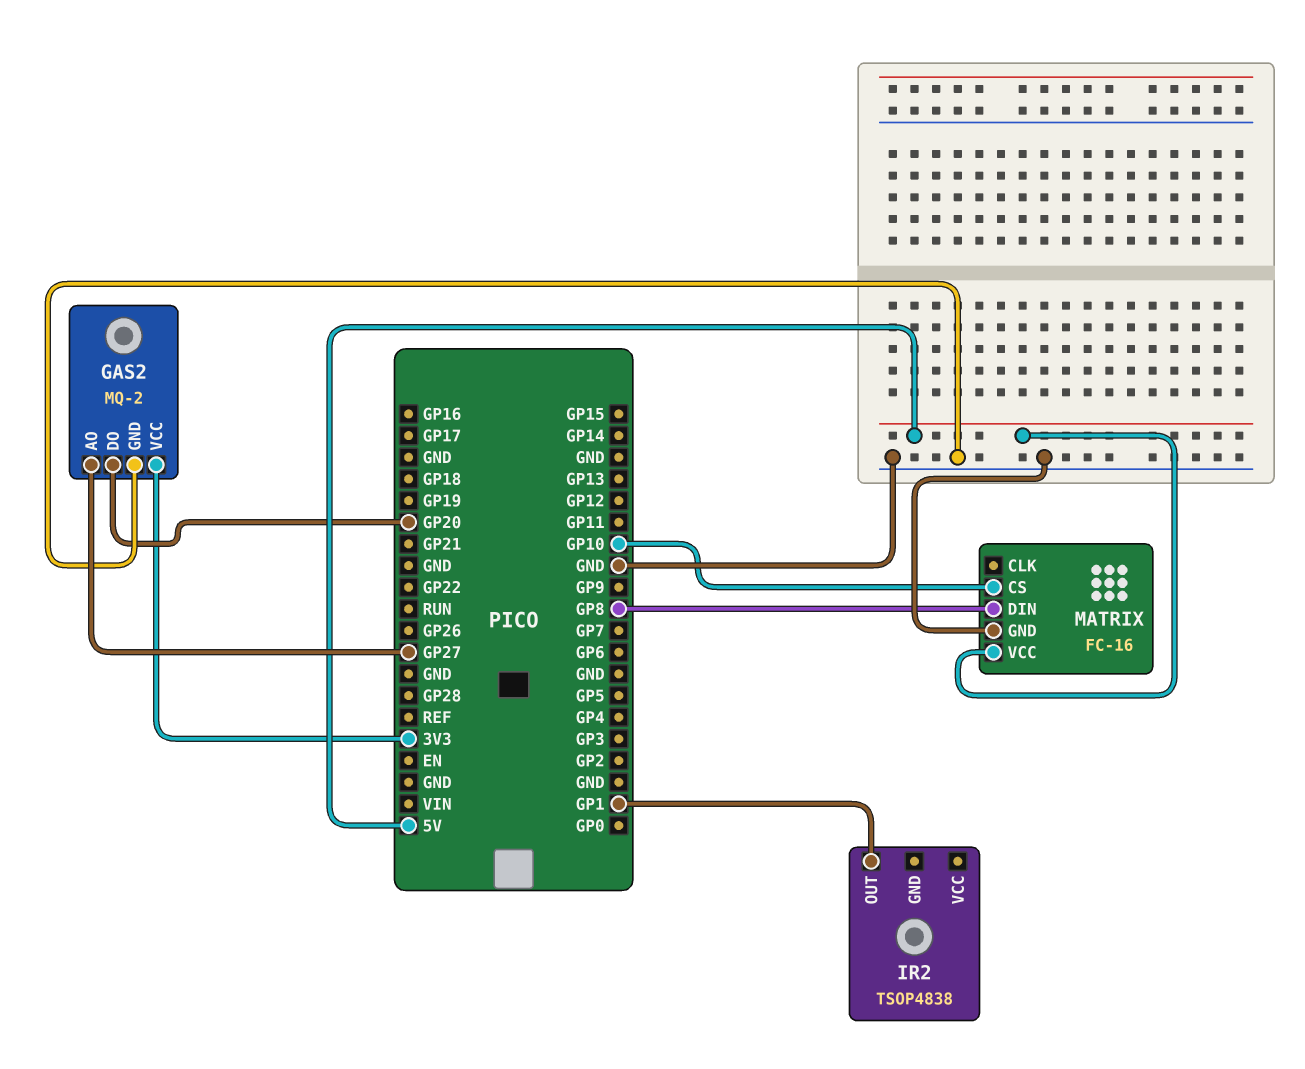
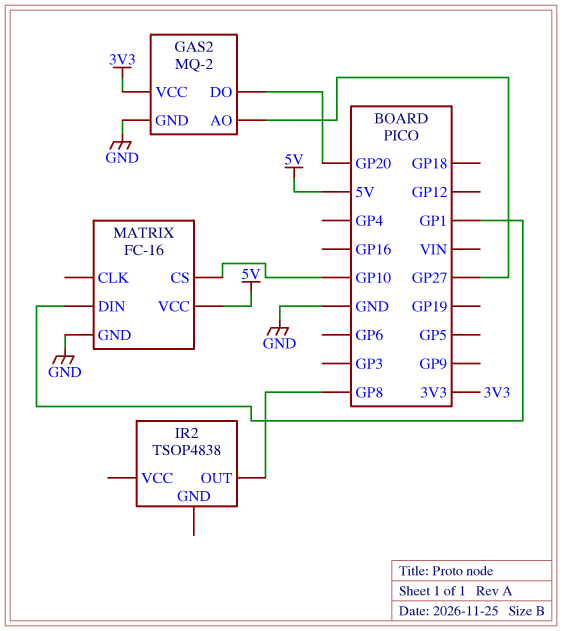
IR2 pin OUT: GP1 -> GP8
MATRIX pin DIN: GP8 -> GP1

